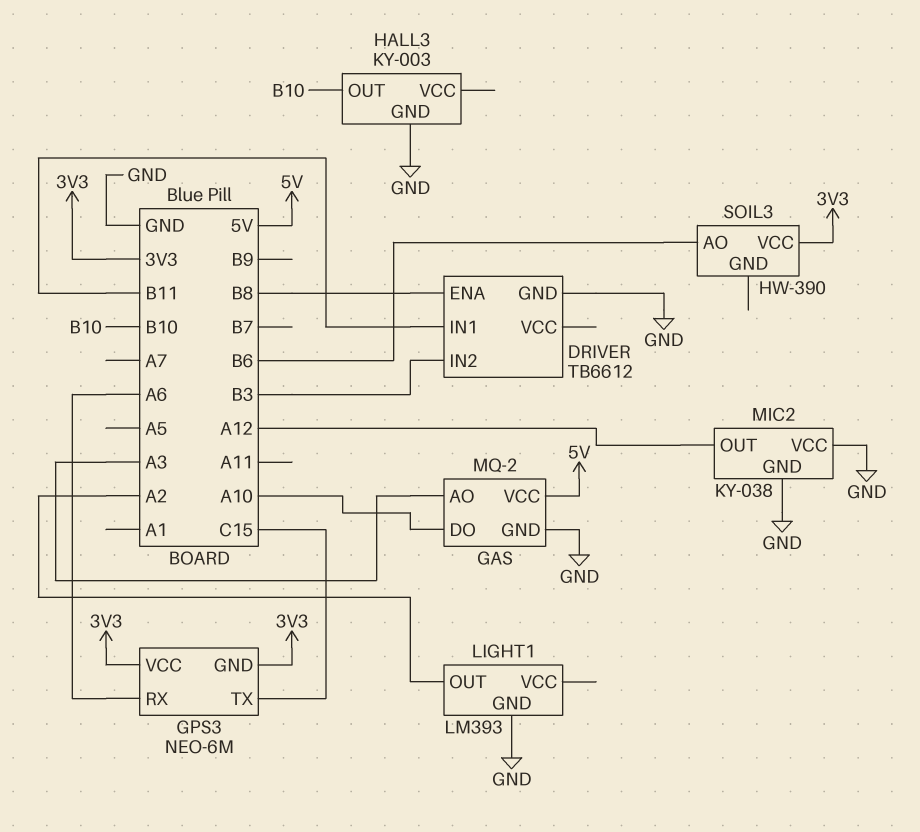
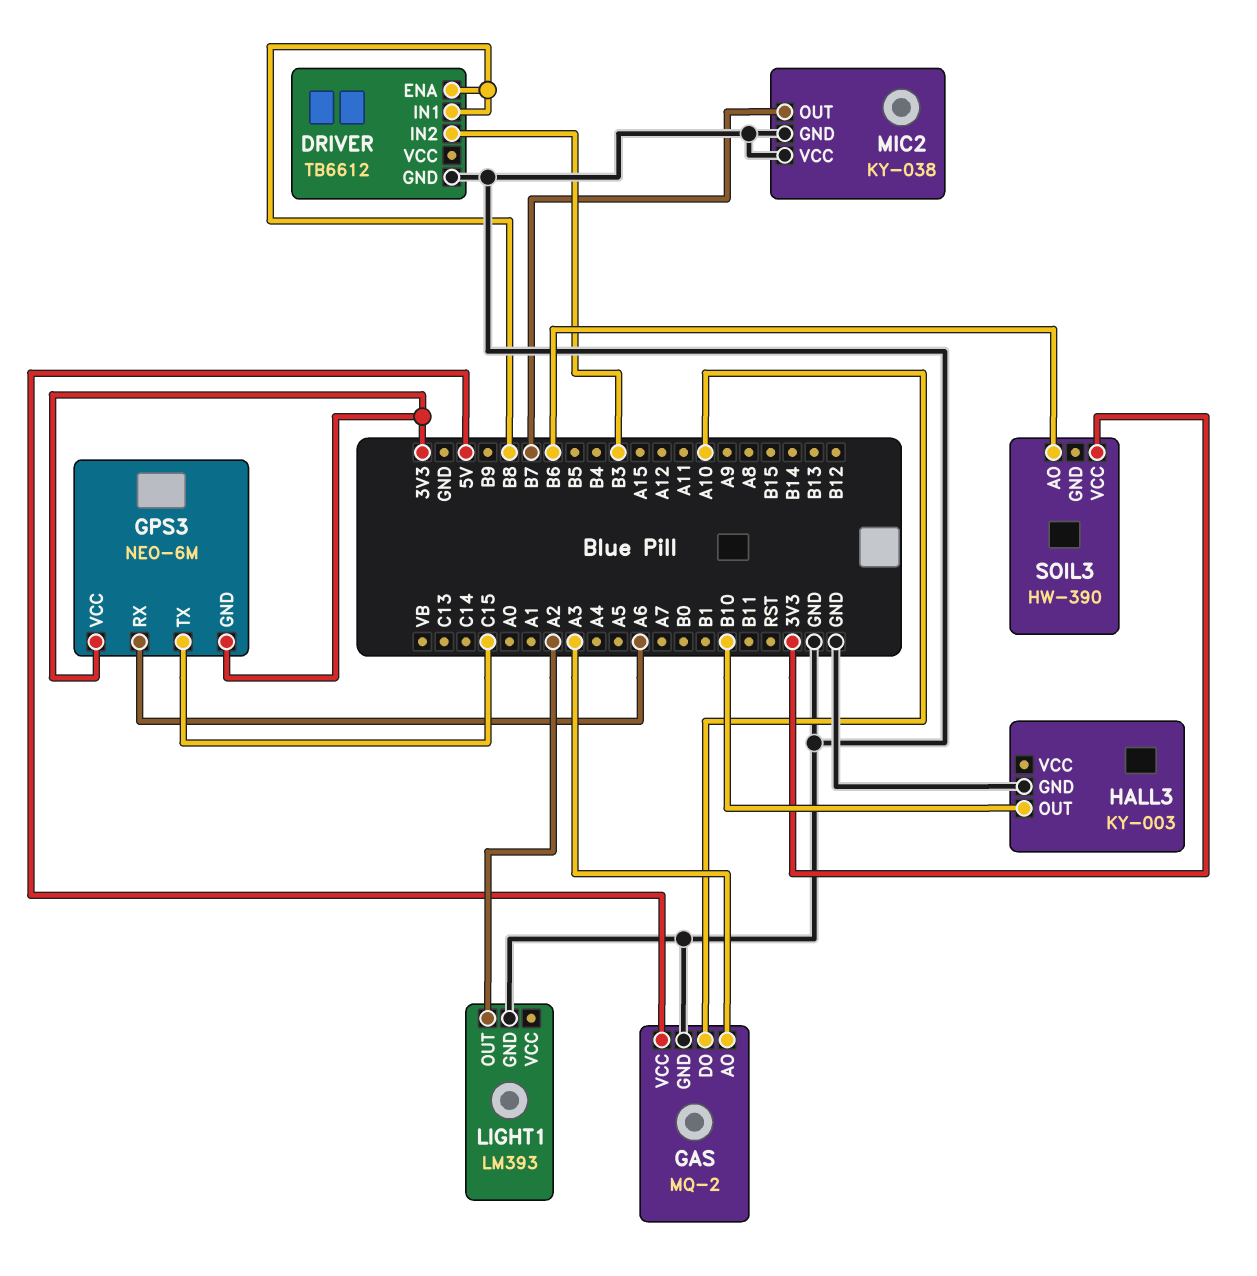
DRIVER pin IN1: B11 -> B8
MIC2 pin OUT: A12 -> B7

